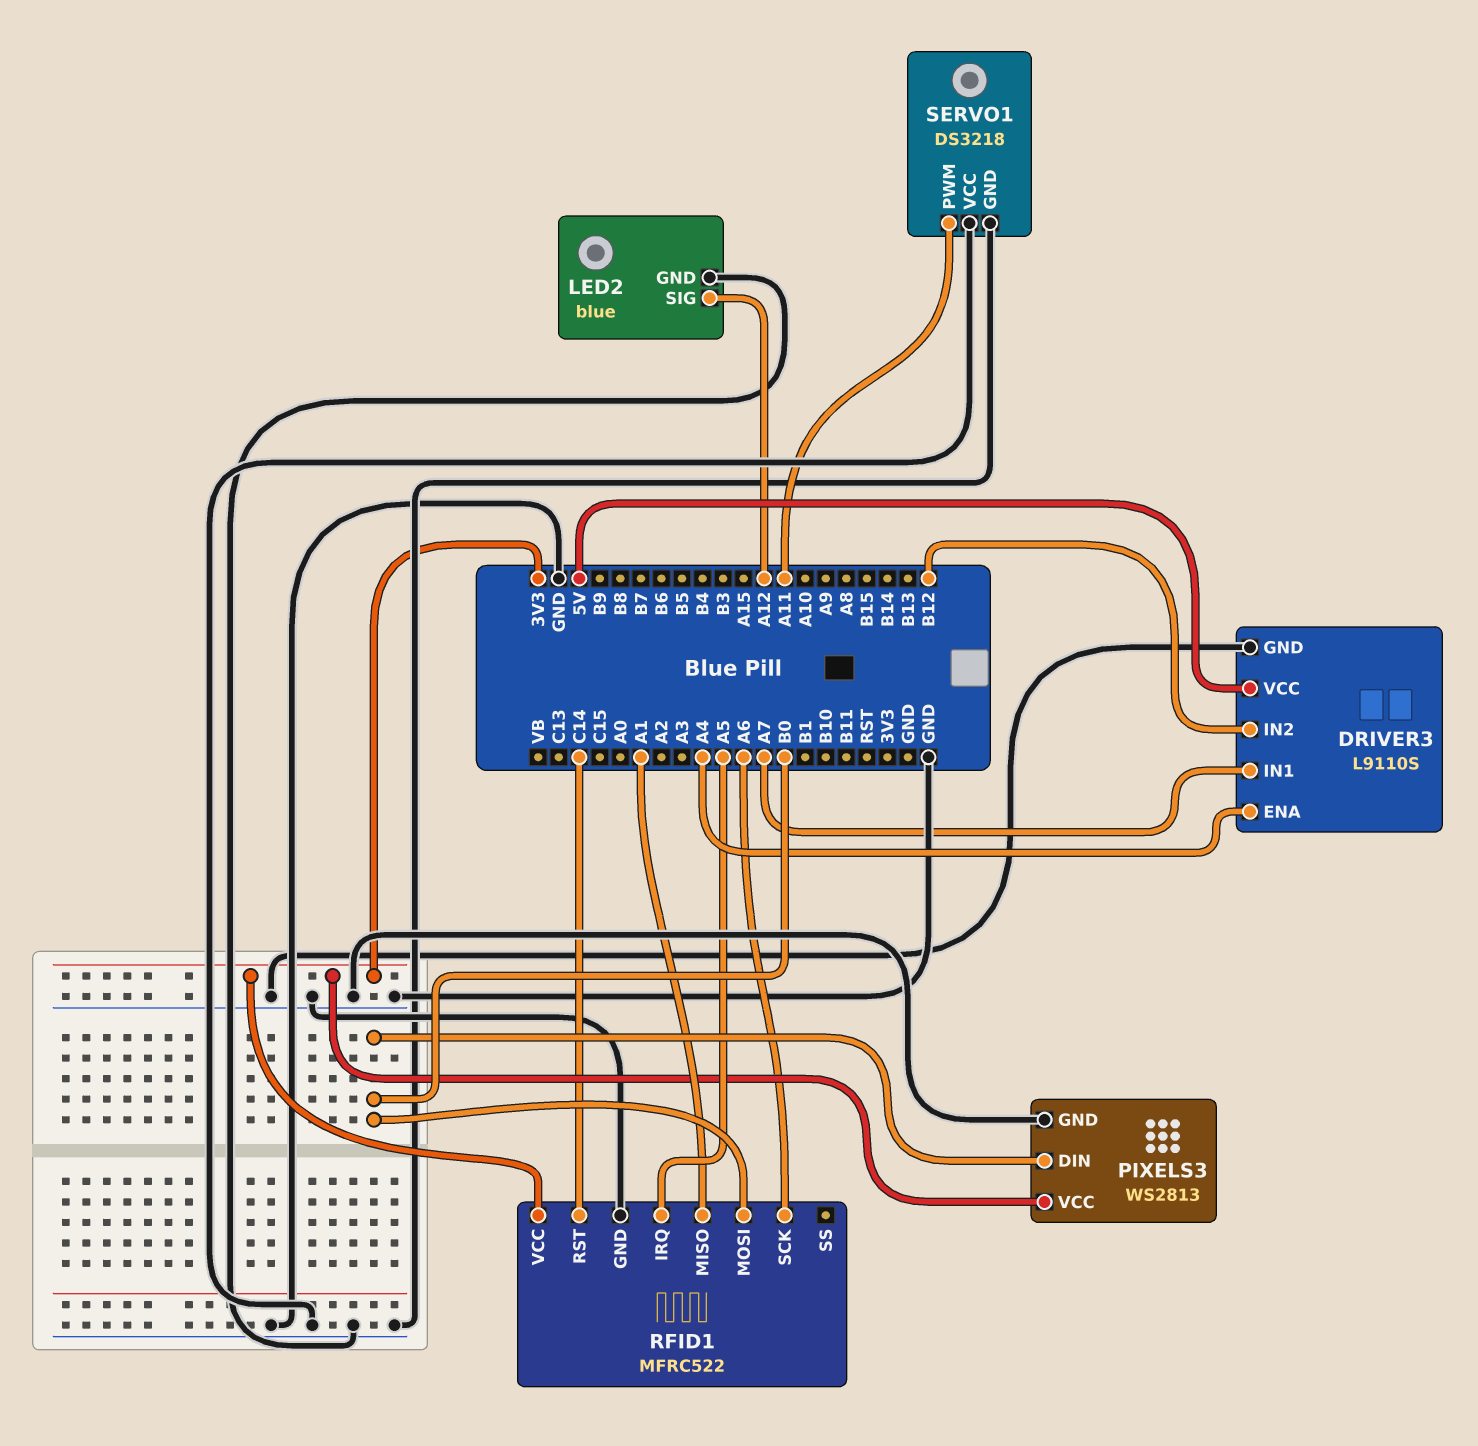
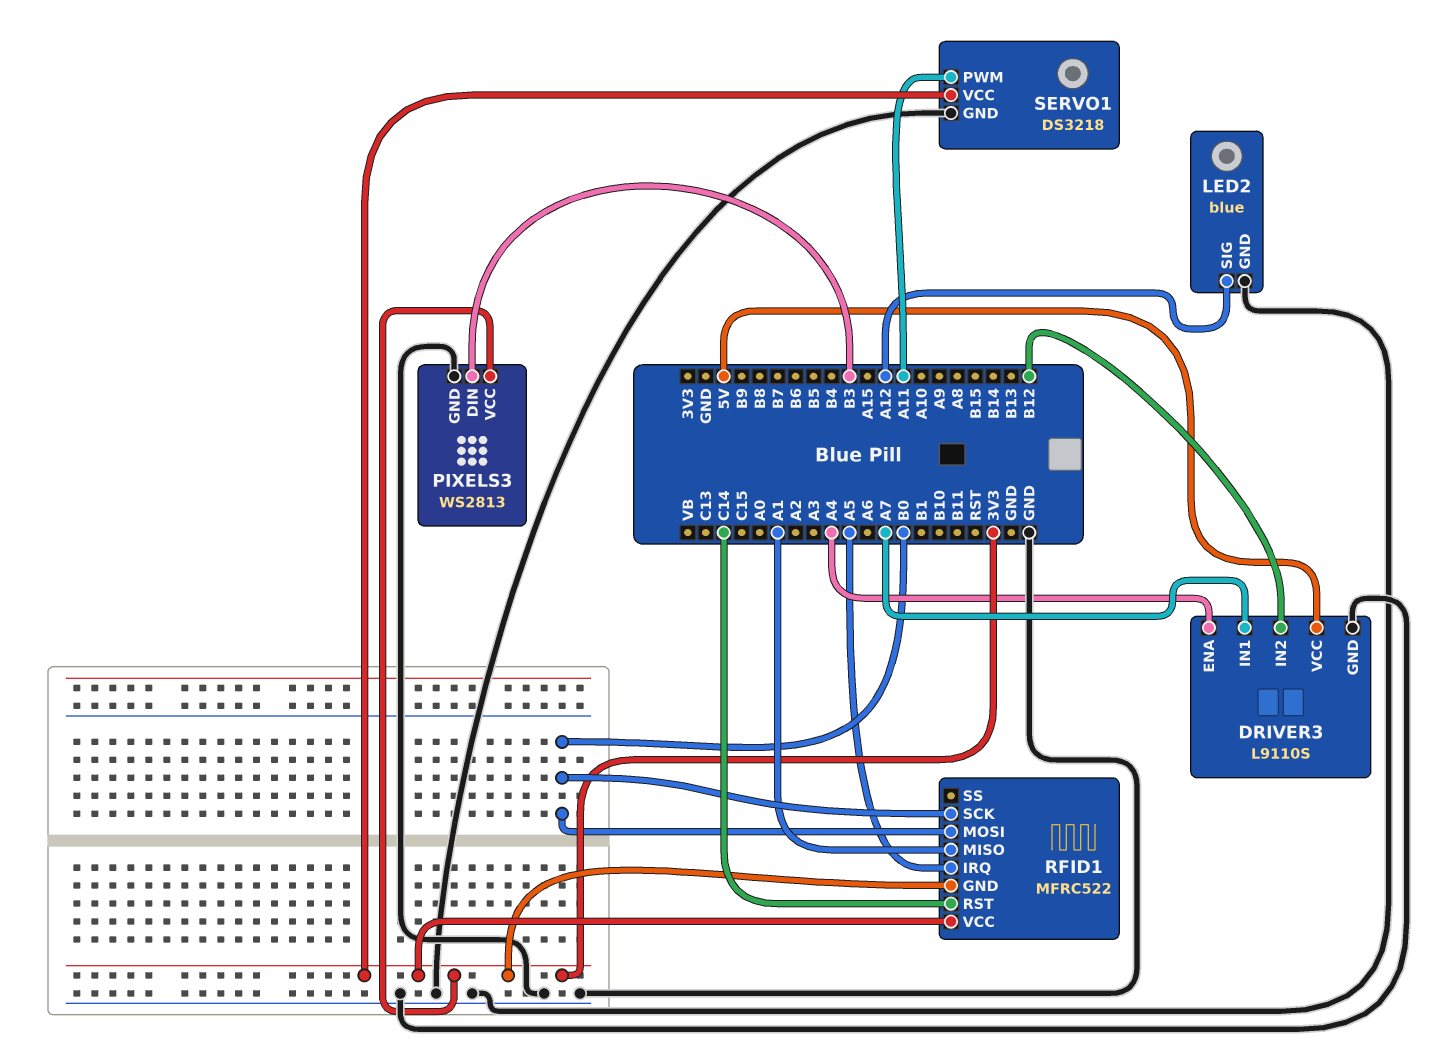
PIXELS3 pin DIN: B0 -> B3
RFID1 pin GND: GND -> 3V3
RFID1 pin SCK: A6 -> B0
SERVO1 pin VCC: GND -> 3V3

